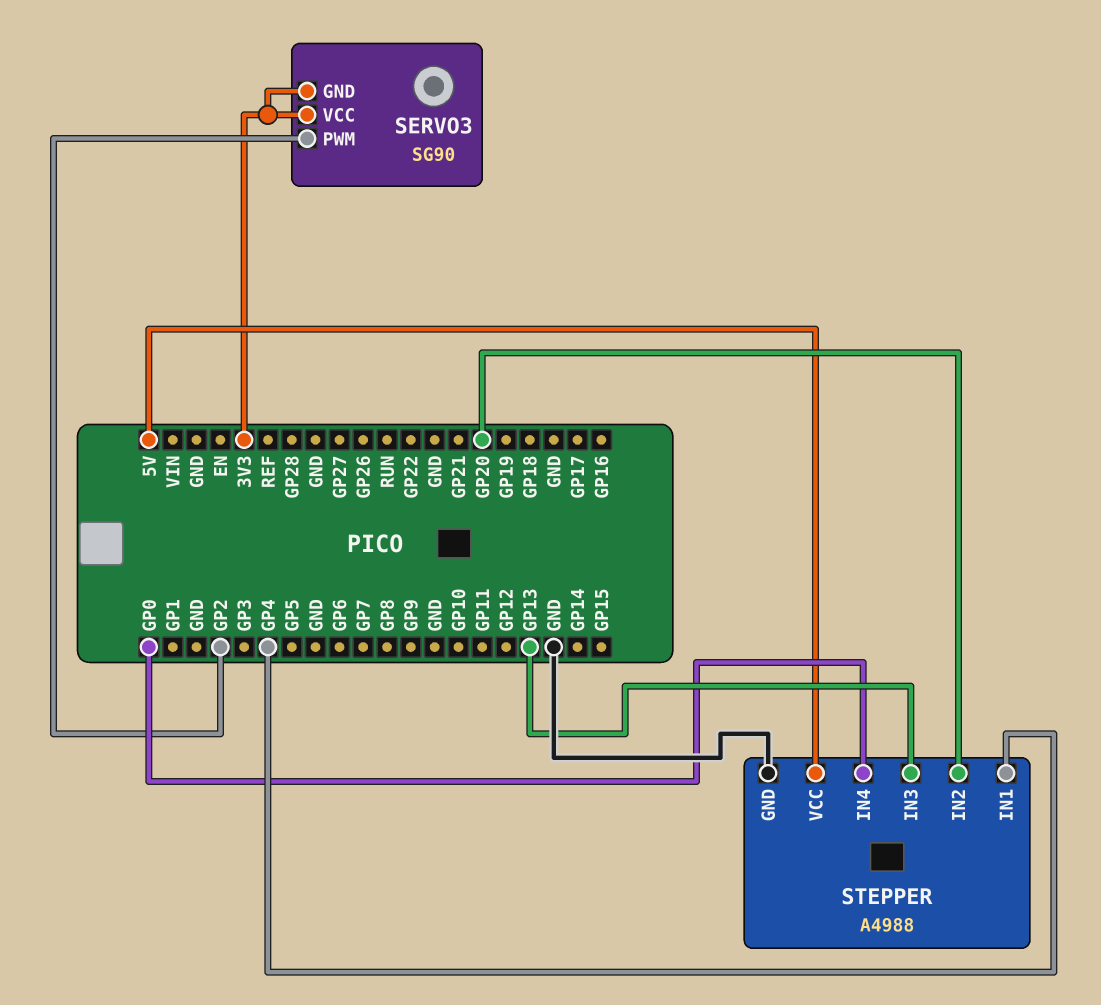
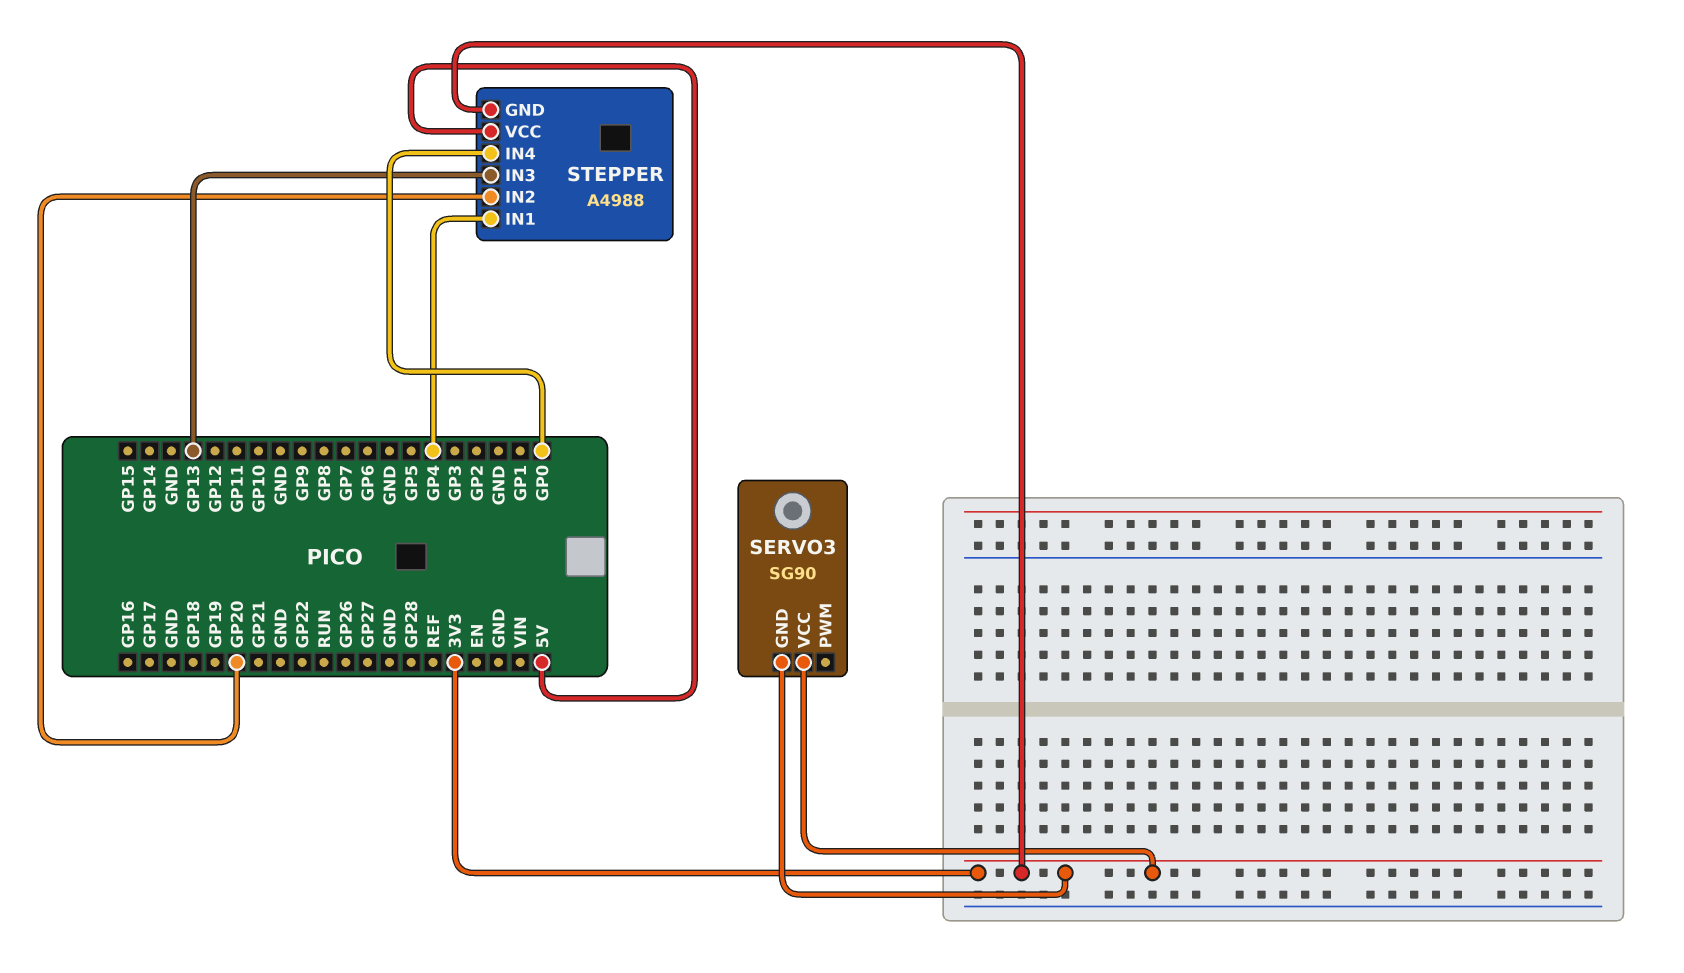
SERVO3 pin PWM: GP2 -> none
STEPPER pin GND: GND -> 3V3

